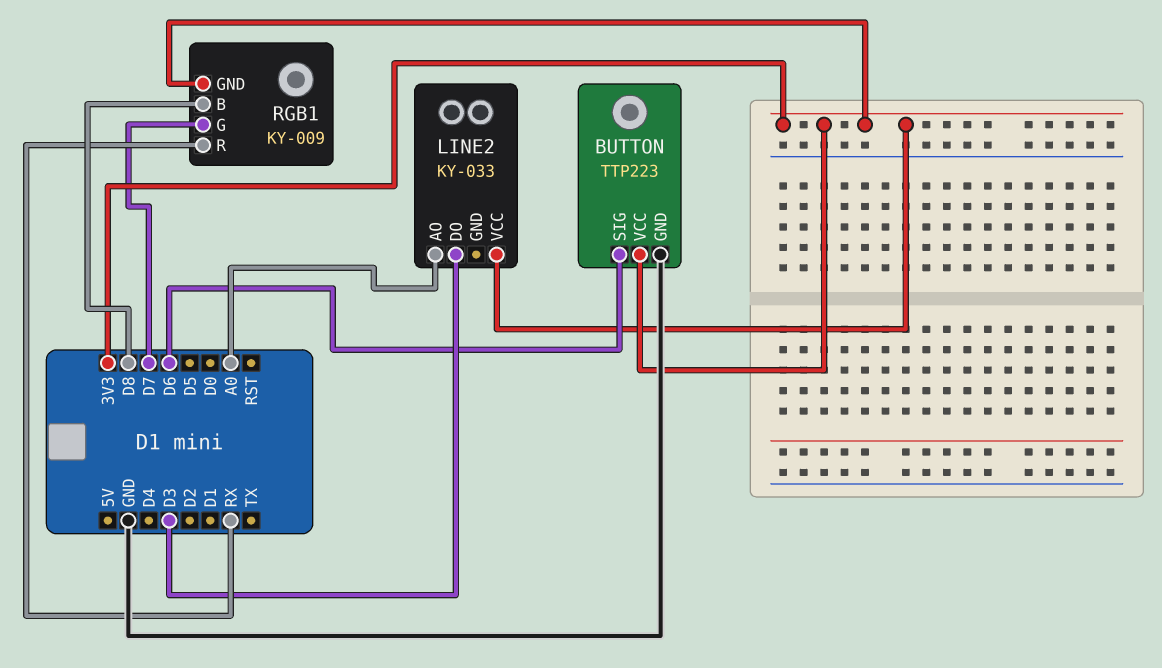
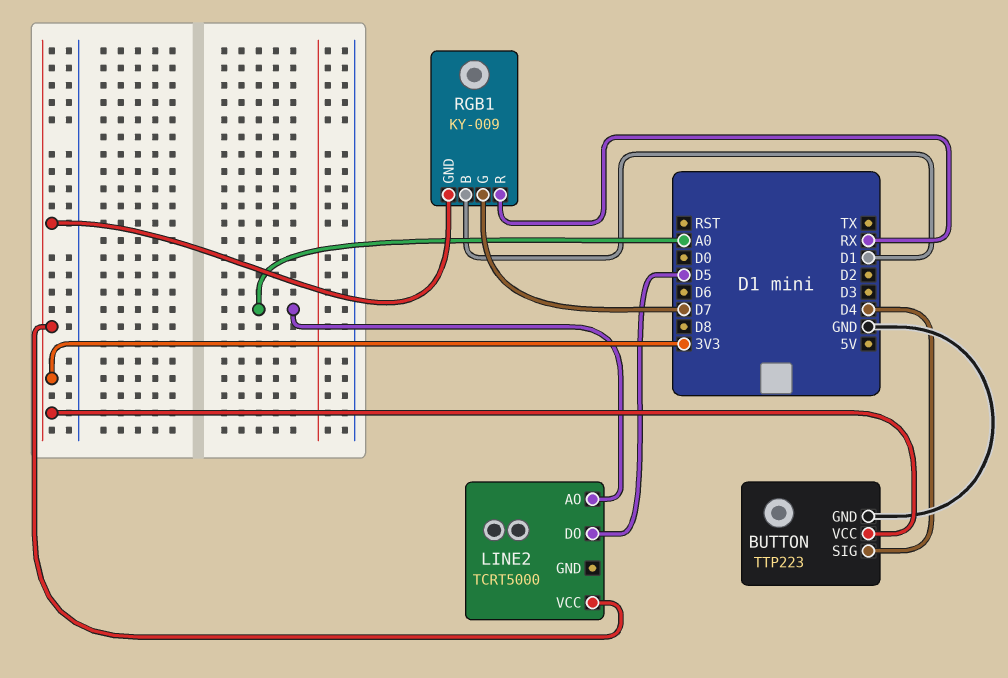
BUTTON pin SIG: D6 -> D4
LINE2: KY-033 -> TCRT5000
LINE2 pin DO: D3 -> D5
RGB1 pin B: D8 -> D1

